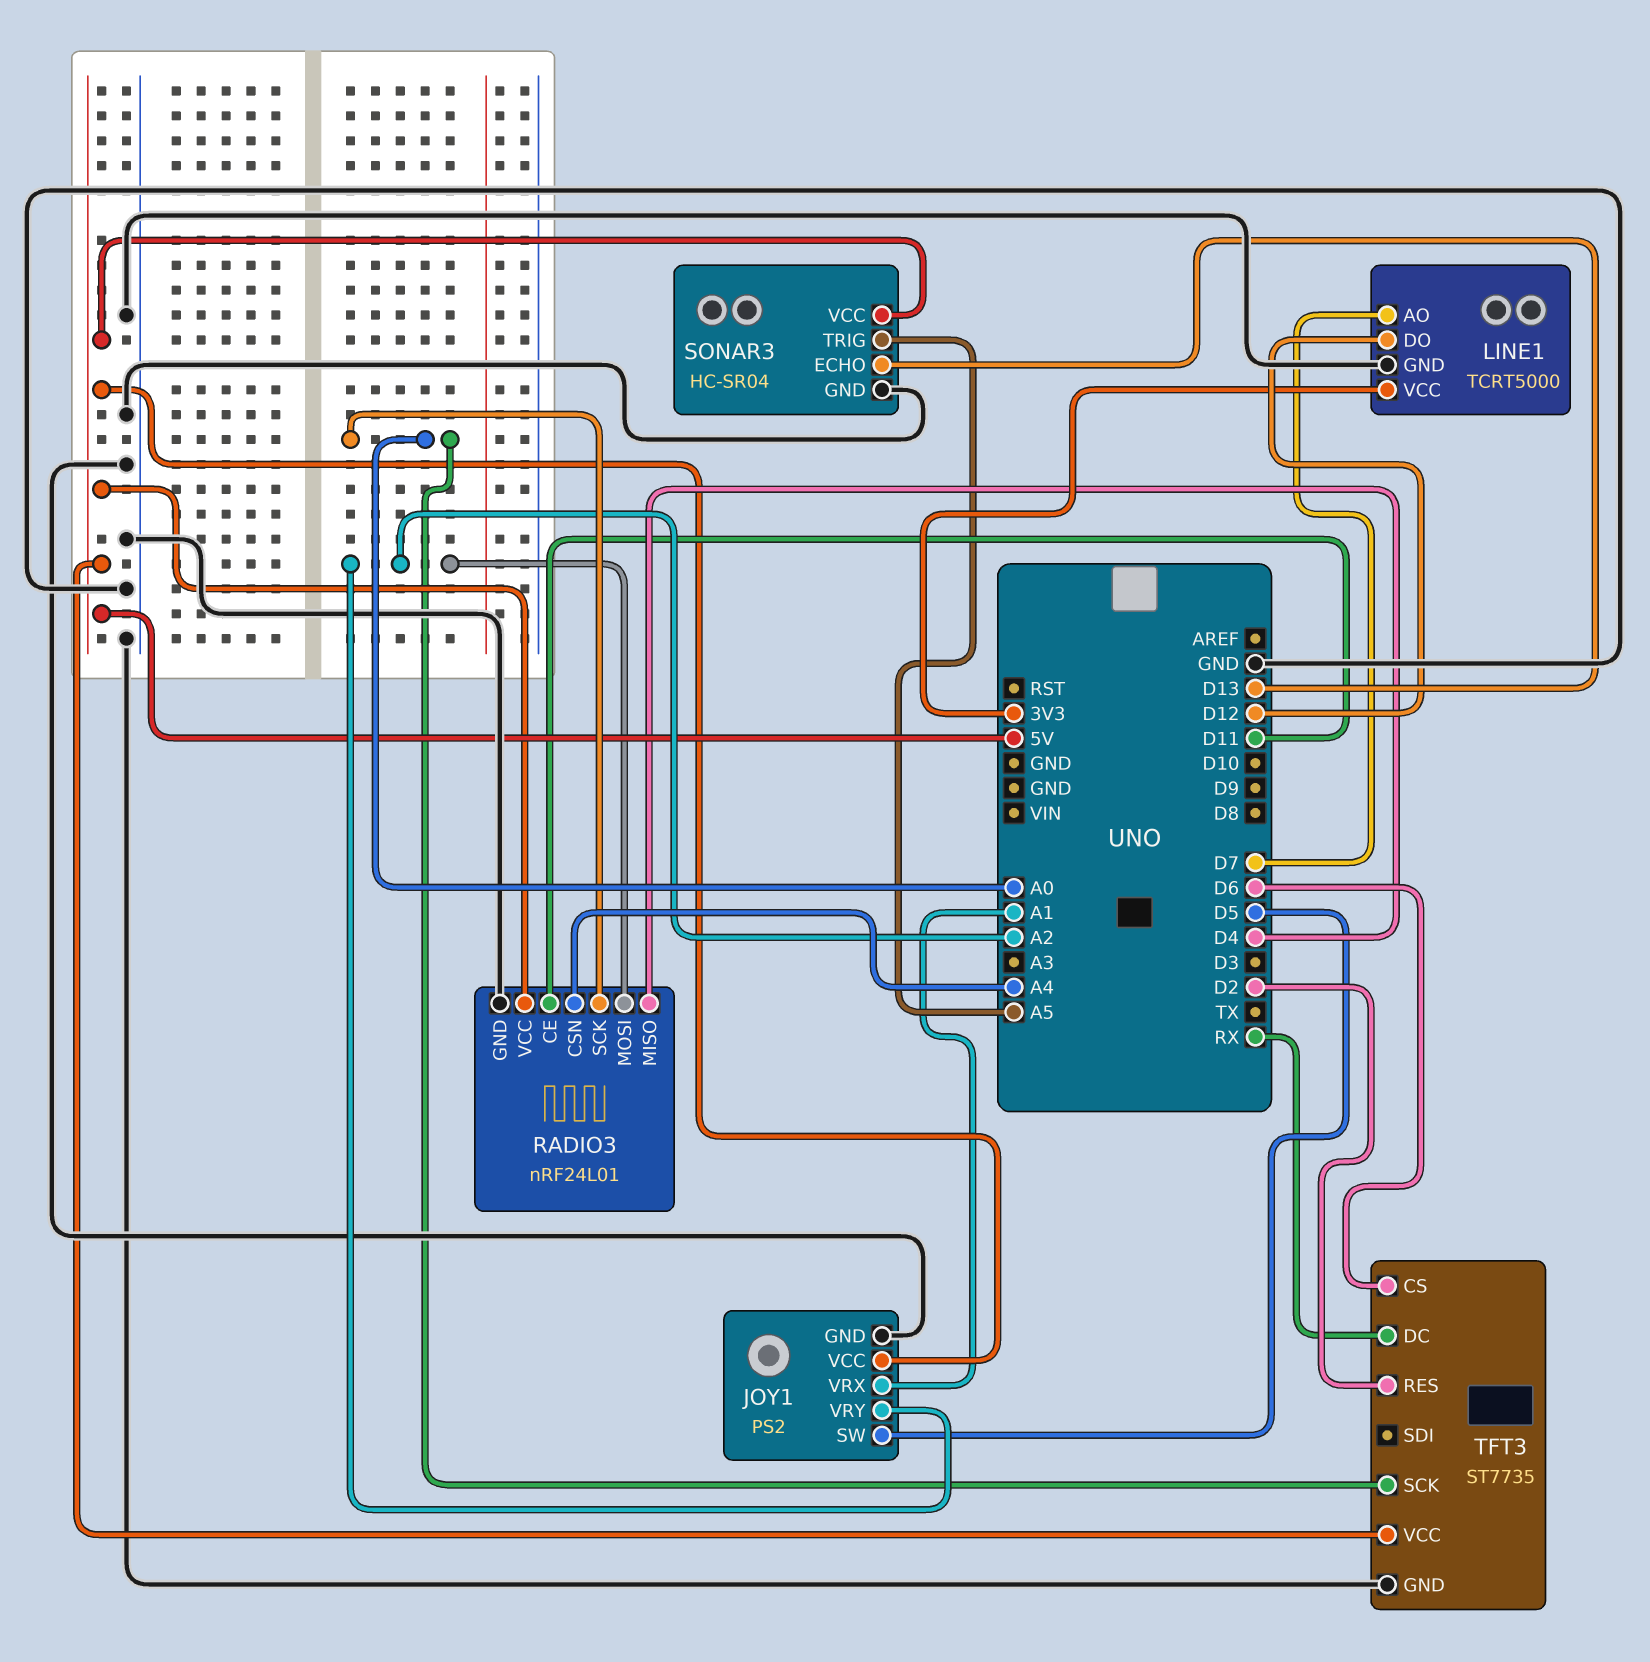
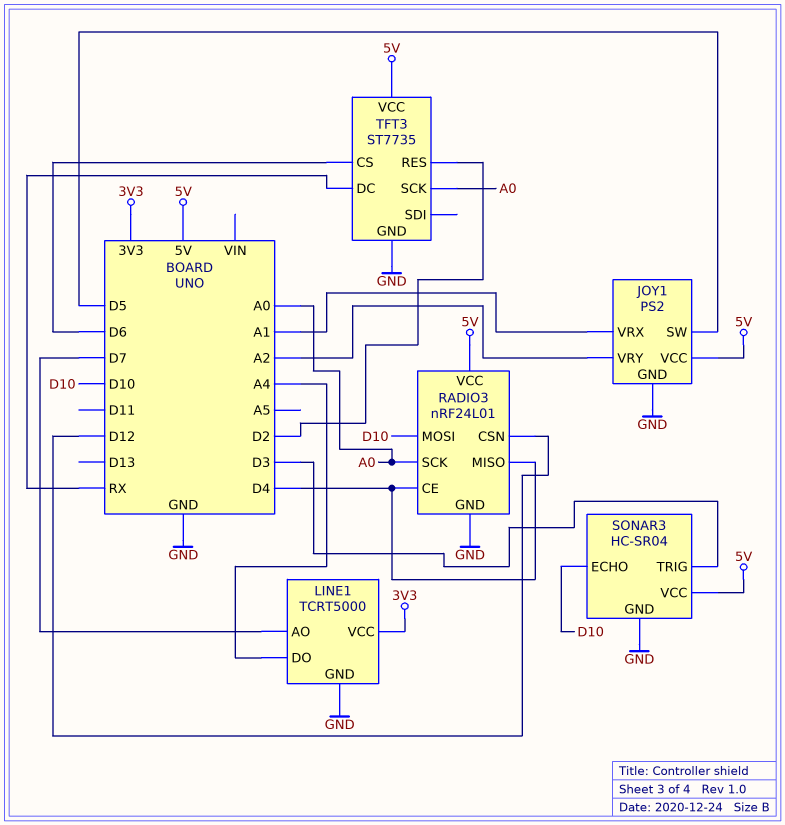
LINE1 pin DO: D12 -> A4
RADIO3 pin CE: D11 -> D4
RADIO3 pin CSN: A4 -> D12
RADIO3 pin MOSI: A2 -> D10
SONAR3 pin ECHO: D13 -> D10
SONAR3 pin TRIG: A5 -> D3

